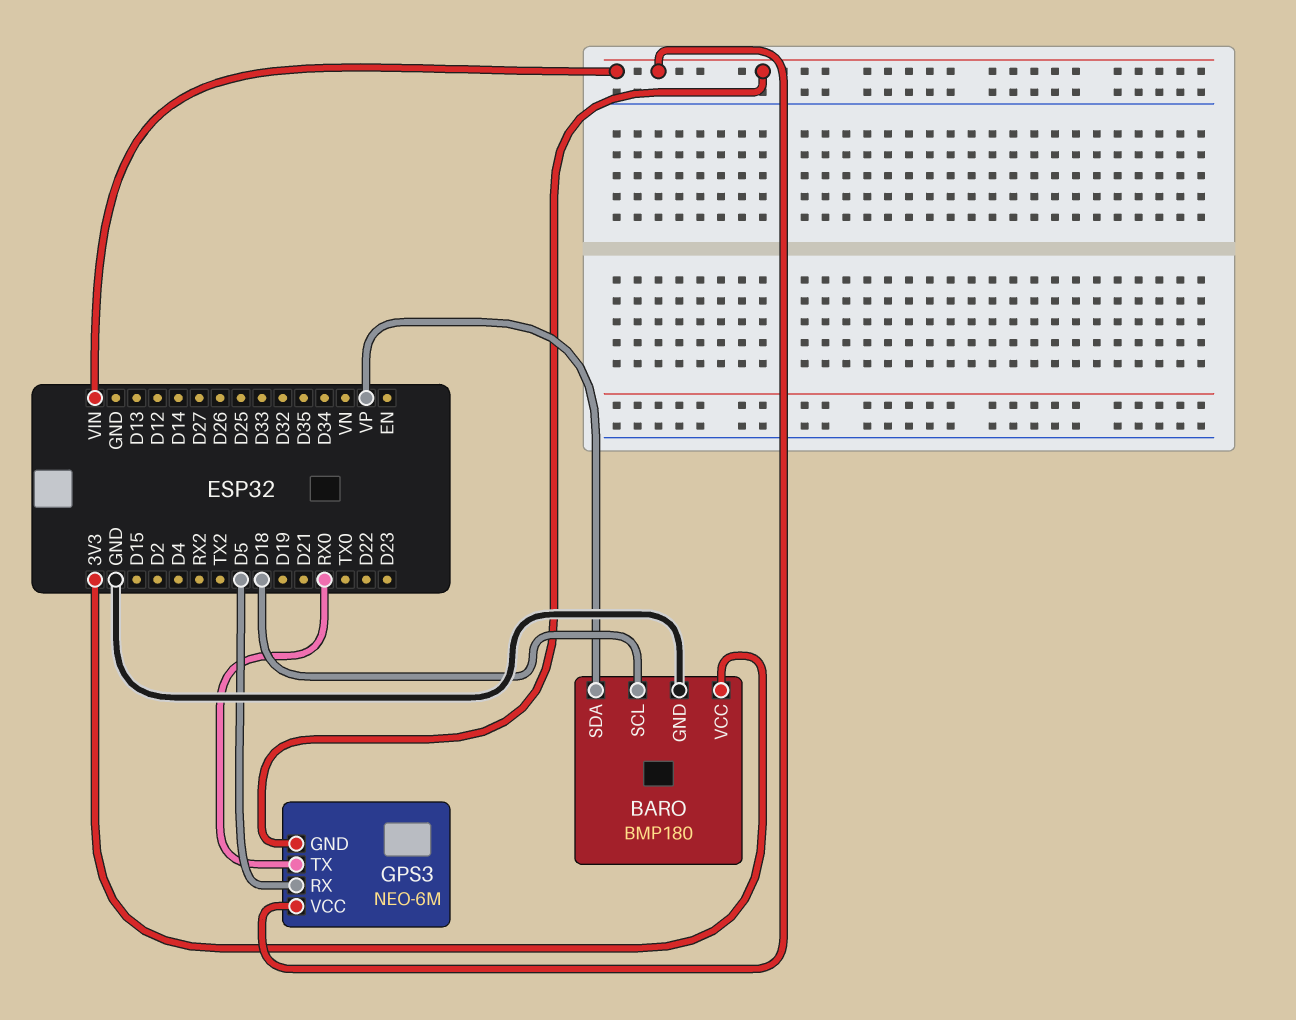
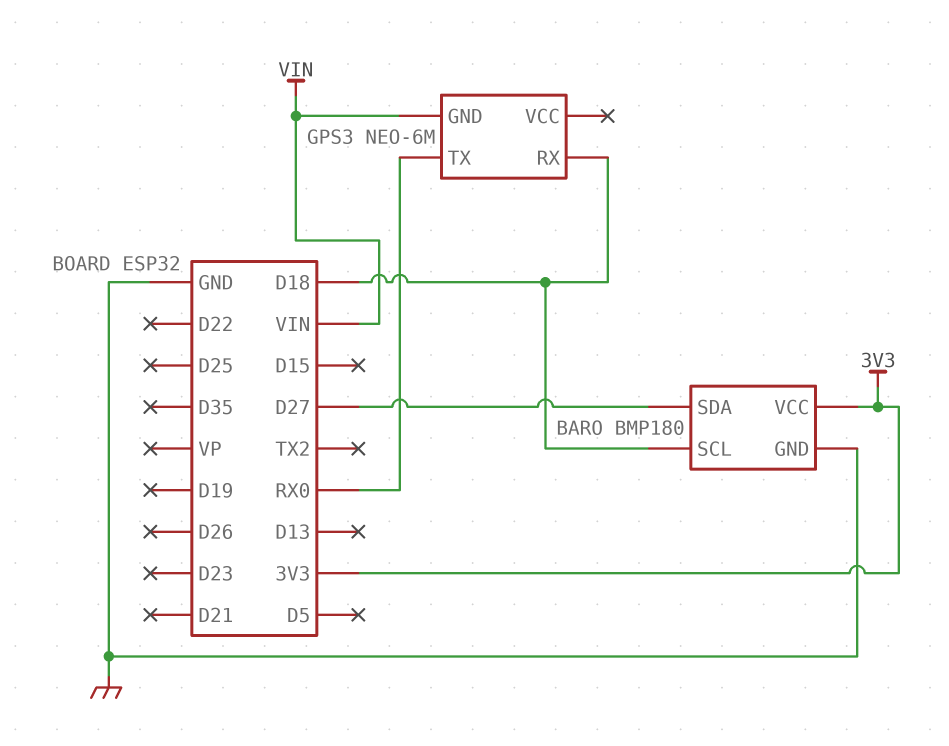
BARO pin SDA: VP -> D27
GPS3 pin RX: D5 -> D18
GPS3 pin VCC: VIN -> none

